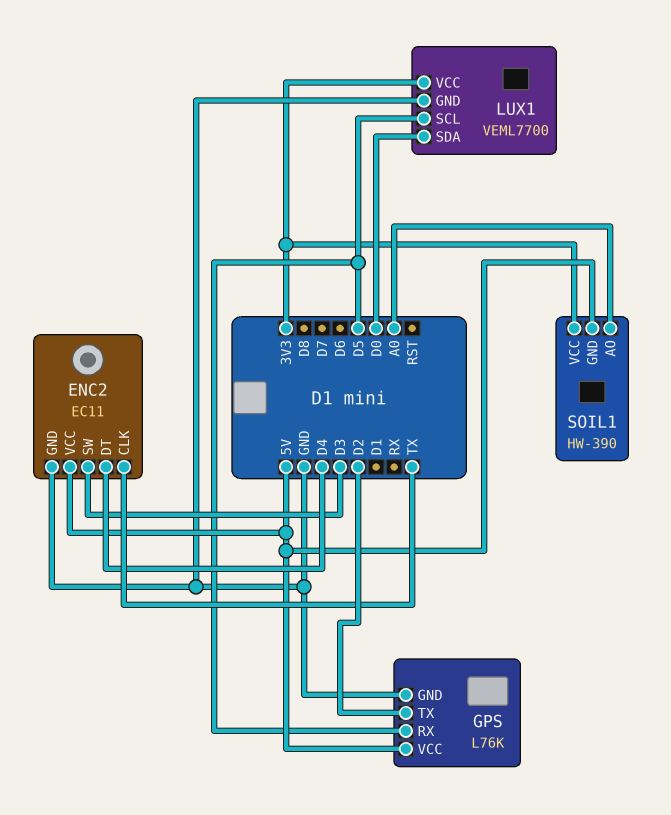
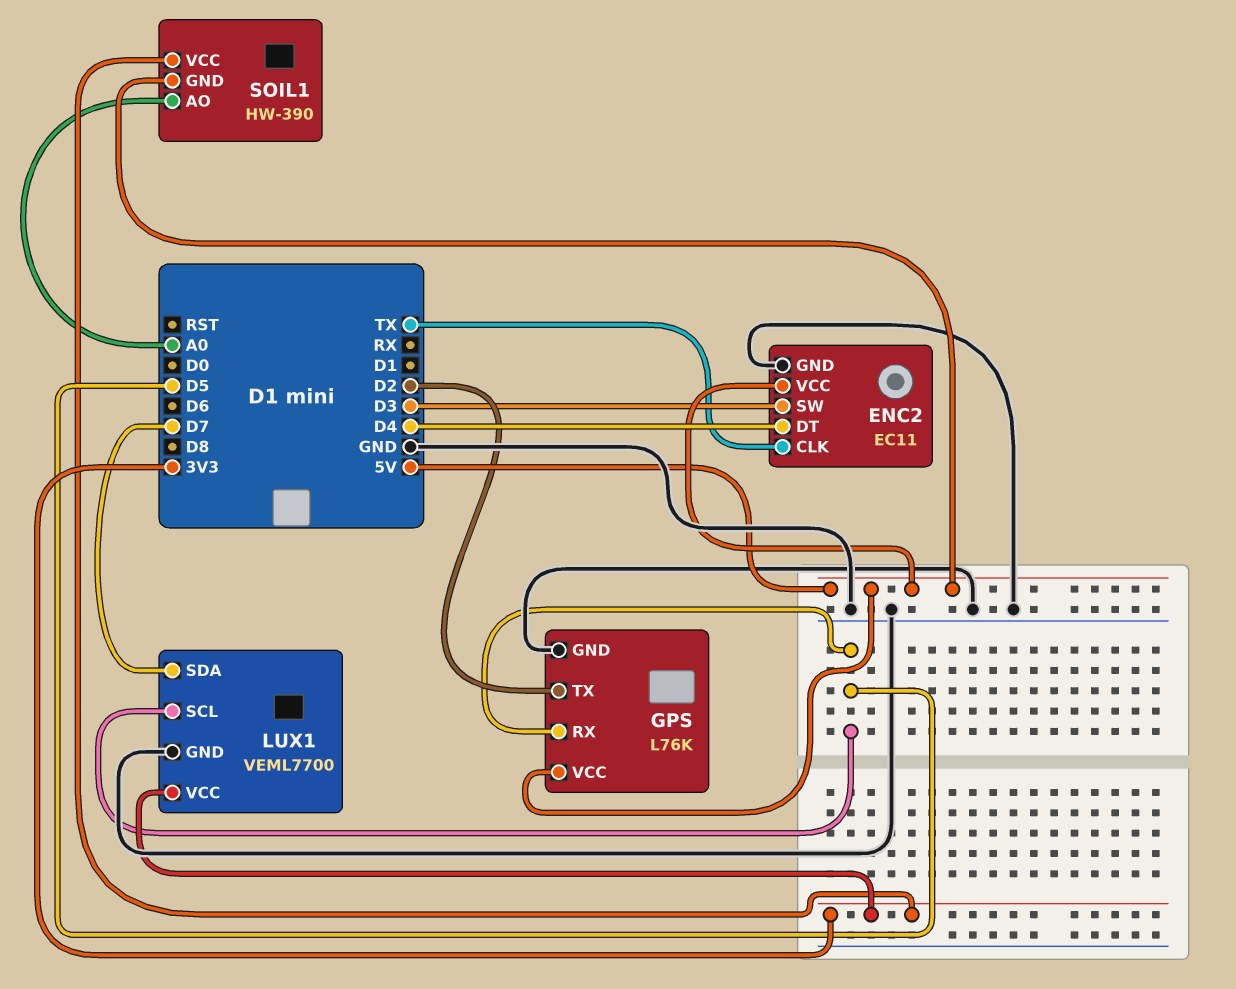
LUX1 pin SDA: D0 -> D7

